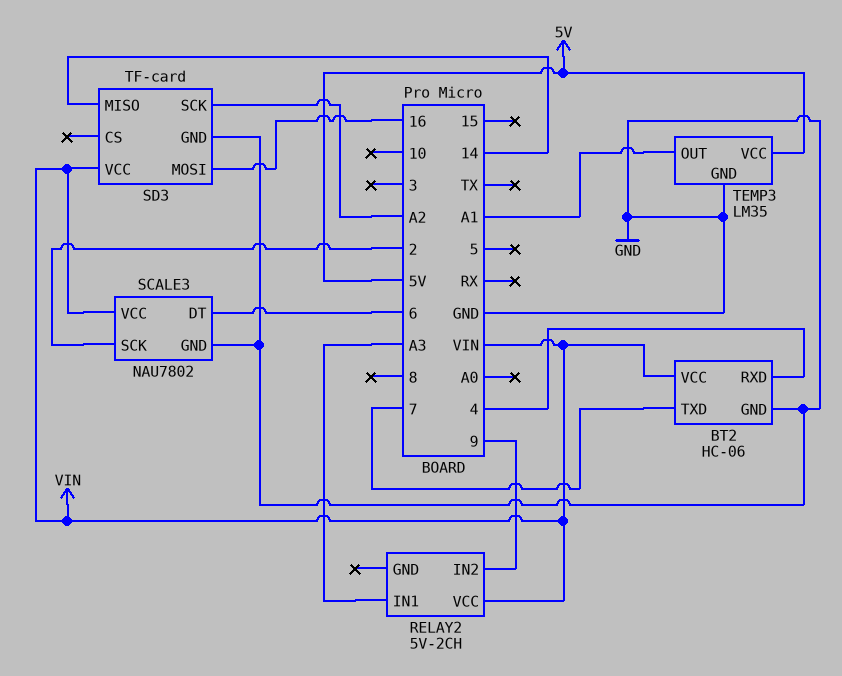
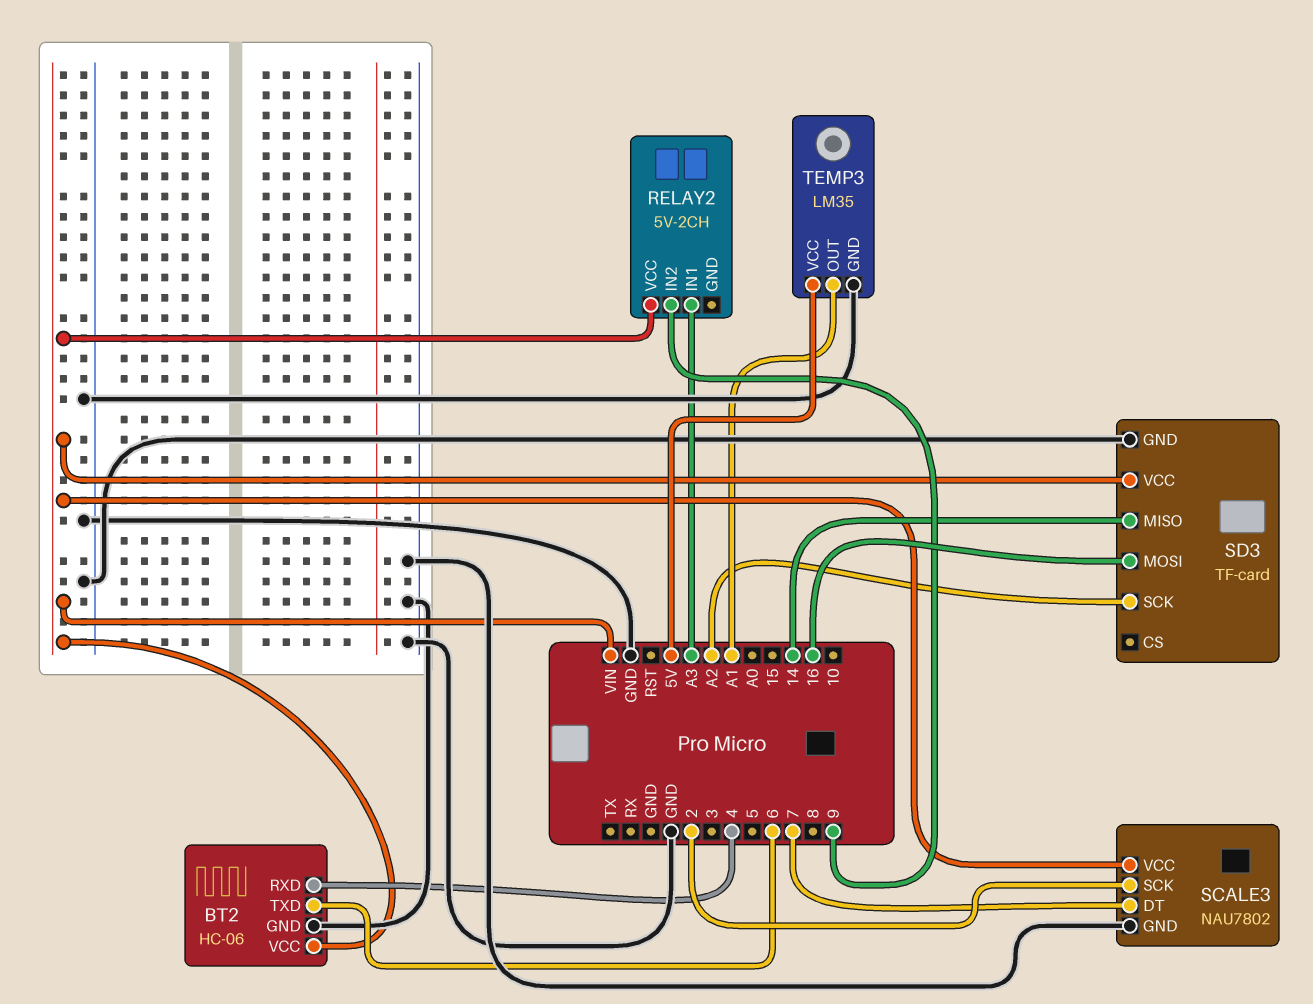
BT2 pin TXD: 7 -> 6
SCALE3 pin DT: 6 -> 7

